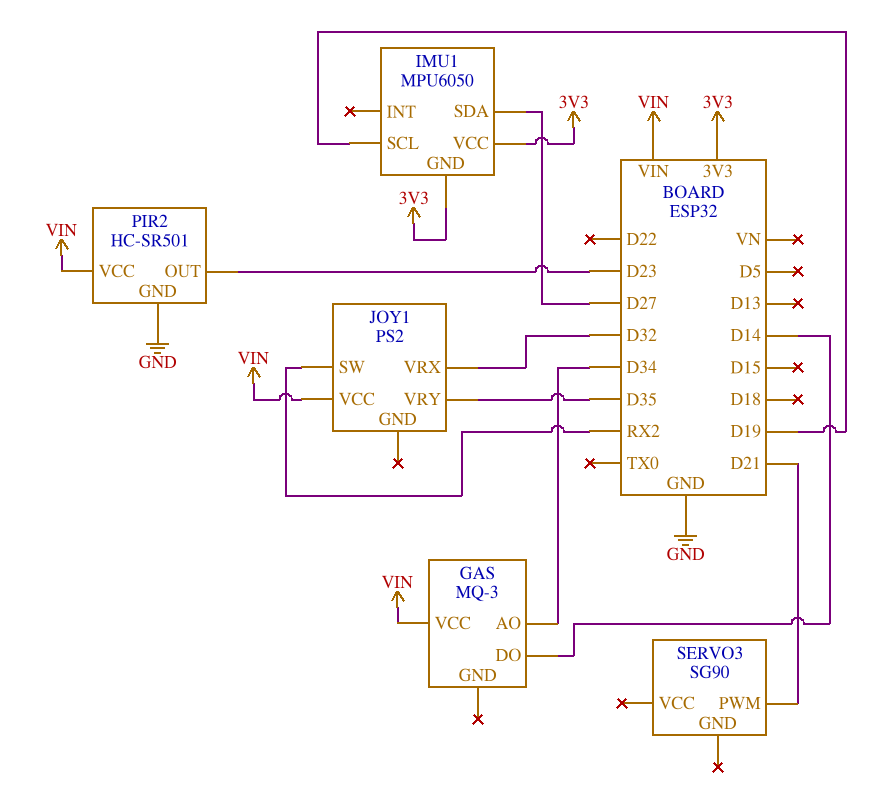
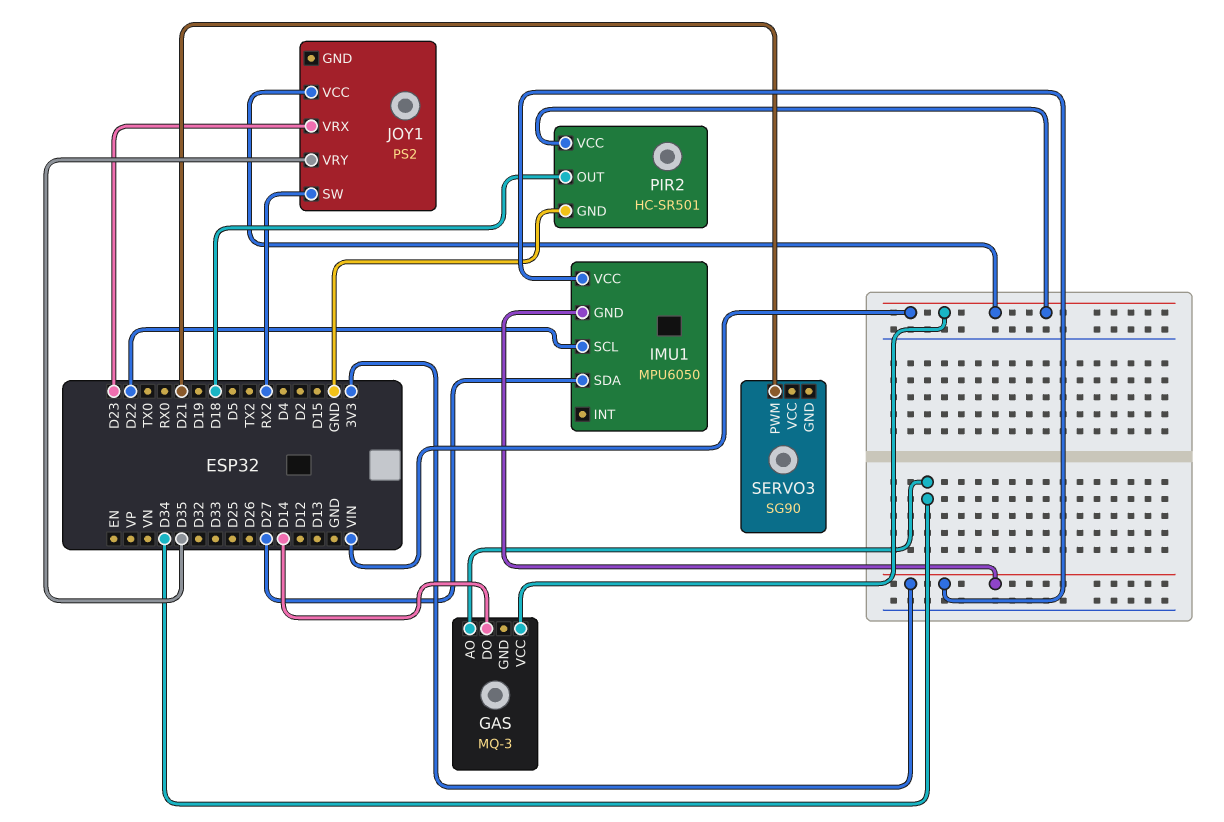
IMU1 pin SCL: D19 -> D22
JOY1 pin VRX: D32 -> D23
PIR2 pin OUT: D23 -> D18

